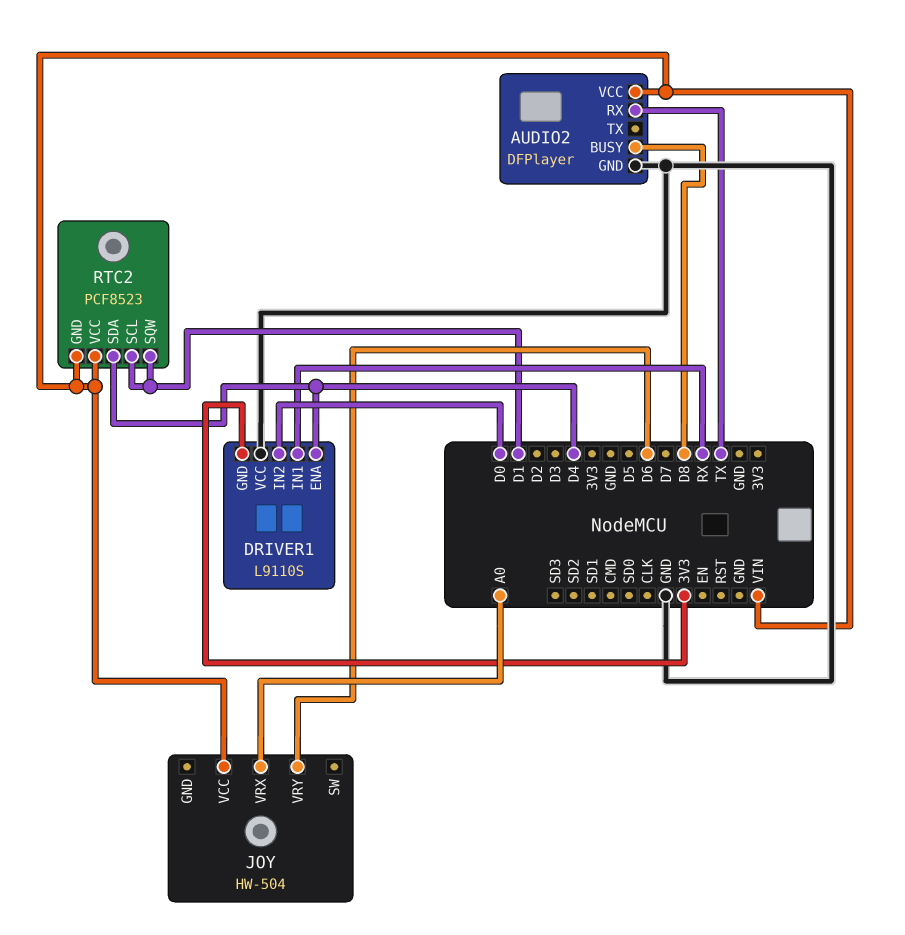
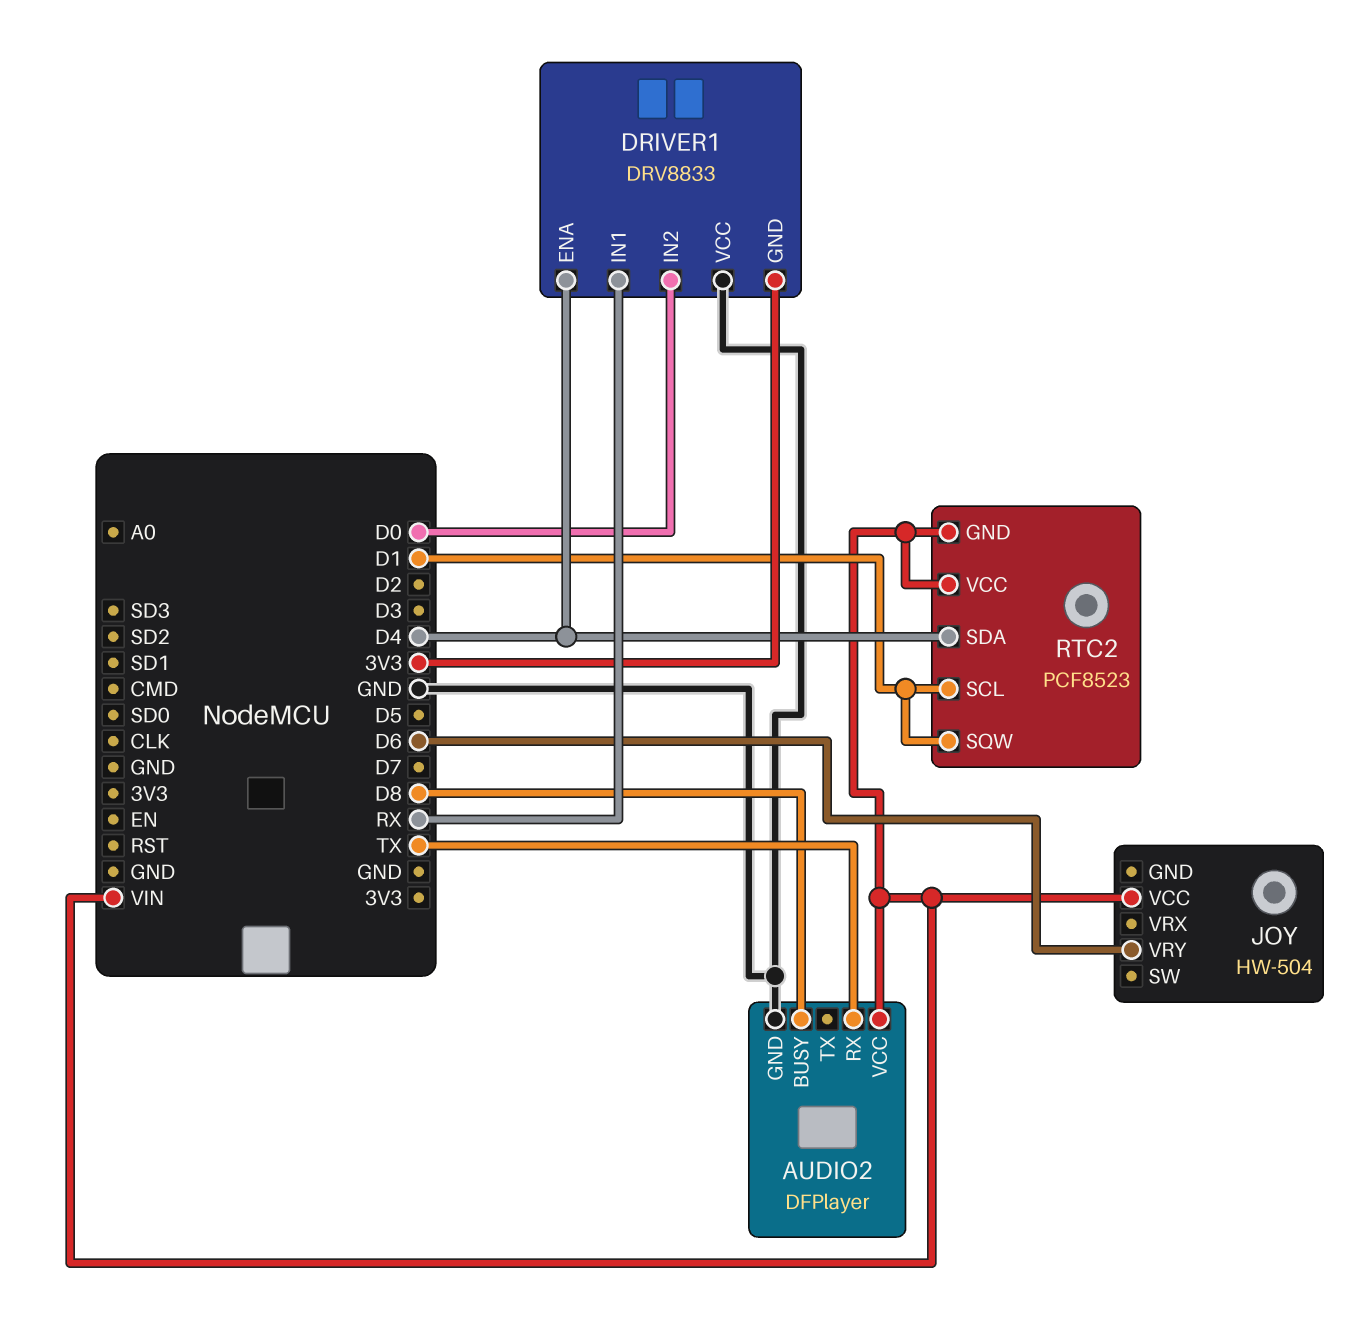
DRIVER1: L9110S -> DRV8833
JOY pin VRX: A0 -> none

